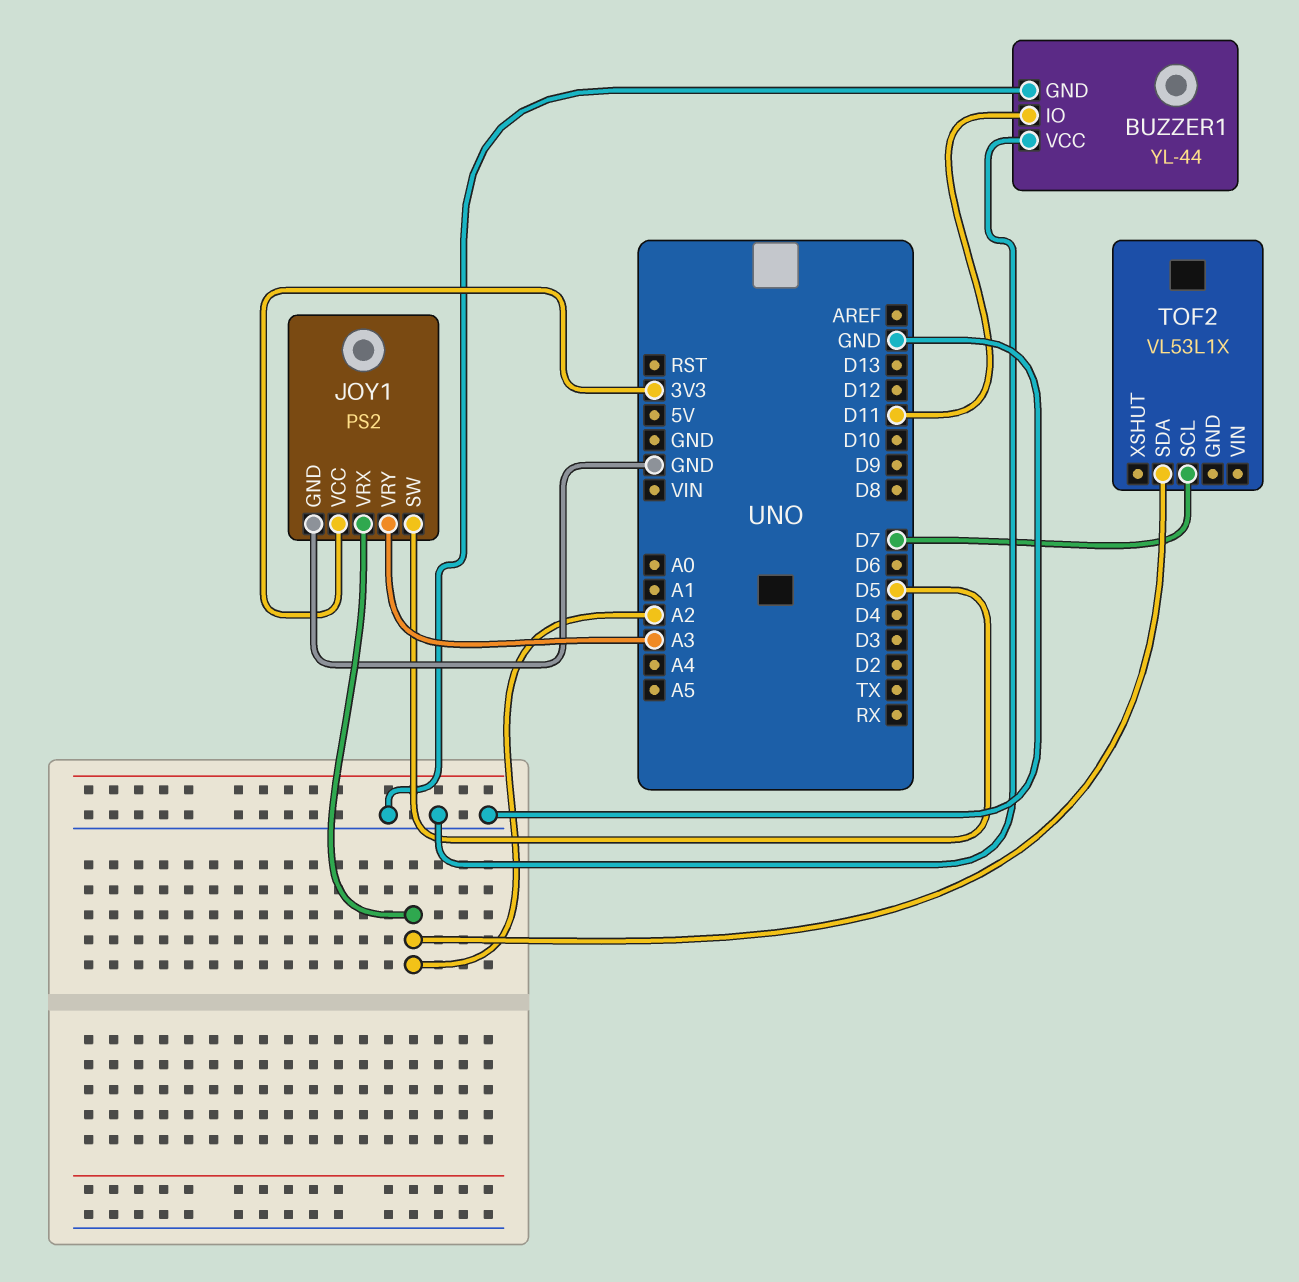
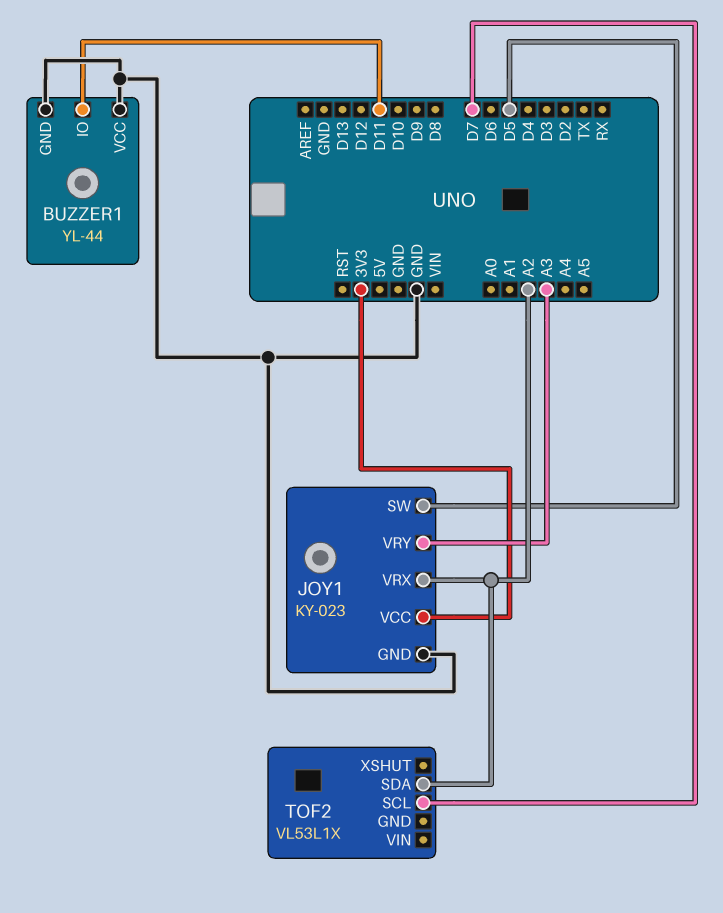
JOY1: PS2 -> KY-023

